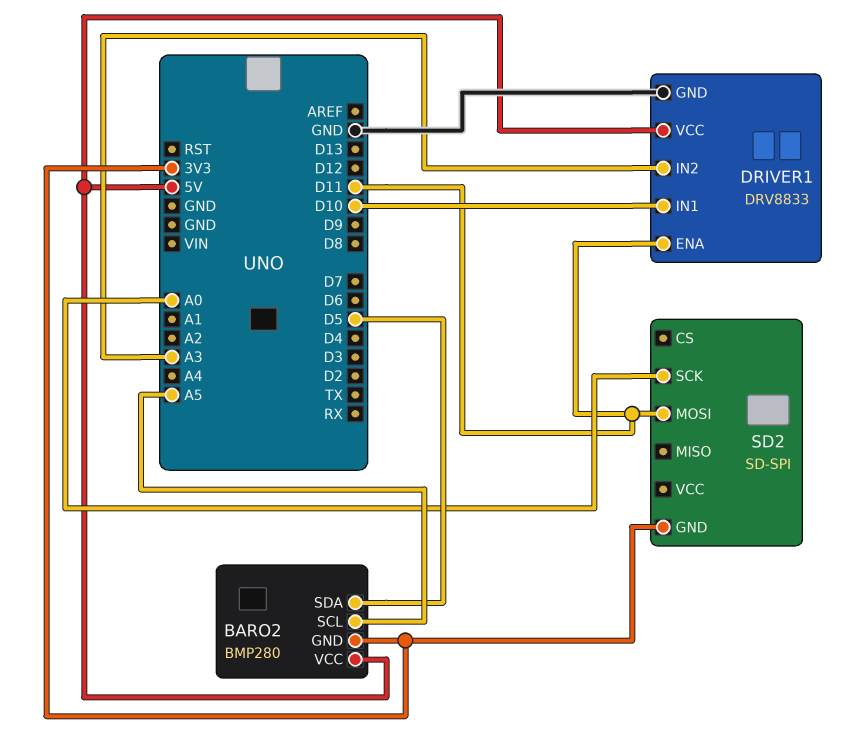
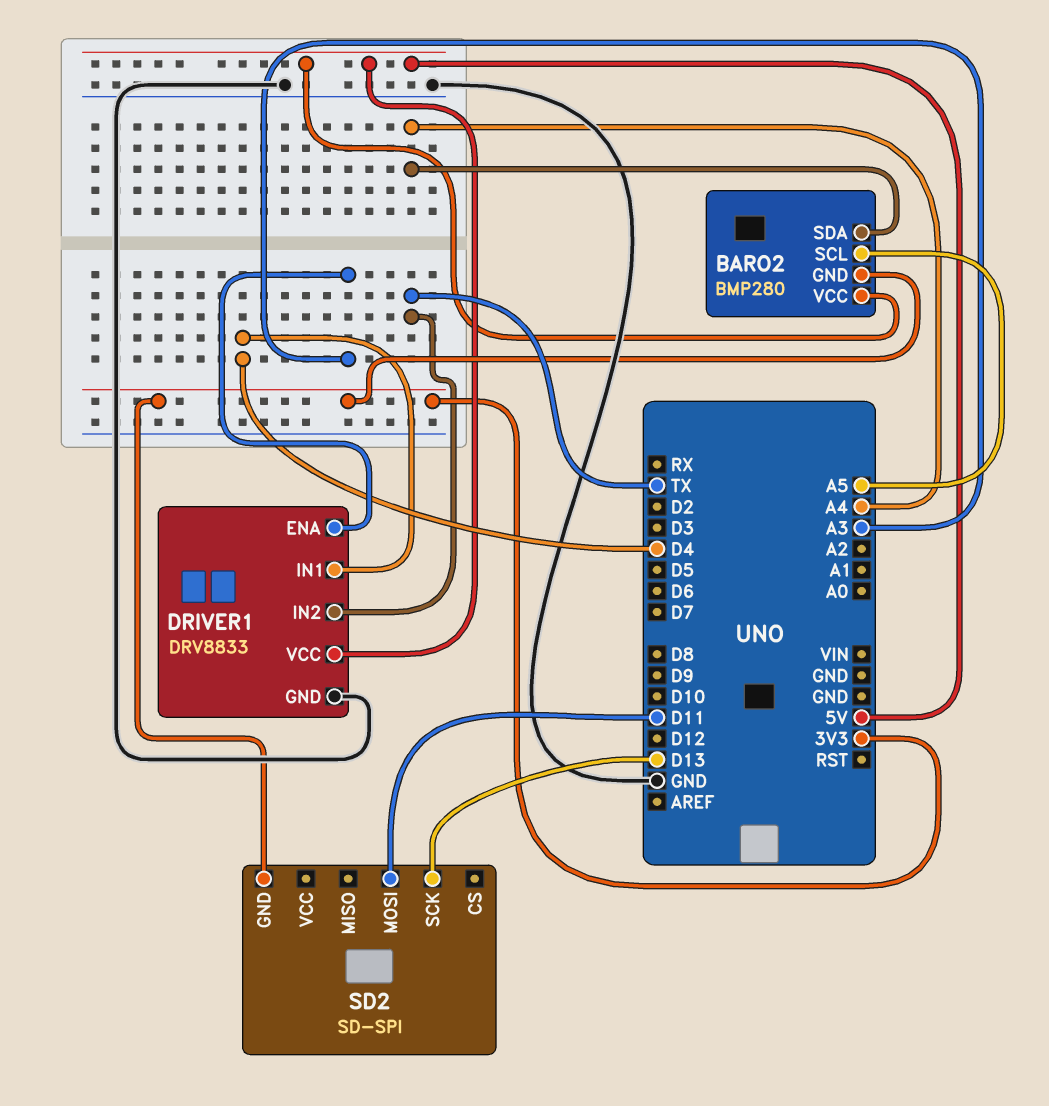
BARO2 pin SDA: D5 -> A4
DRIVER1 pin ENA: D11 -> A3
DRIVER1 pin IN1: D10 -> D4
DRIVER1 pin IN2: A3 -> TX
SD2 pin SCK: A0 -> D13

